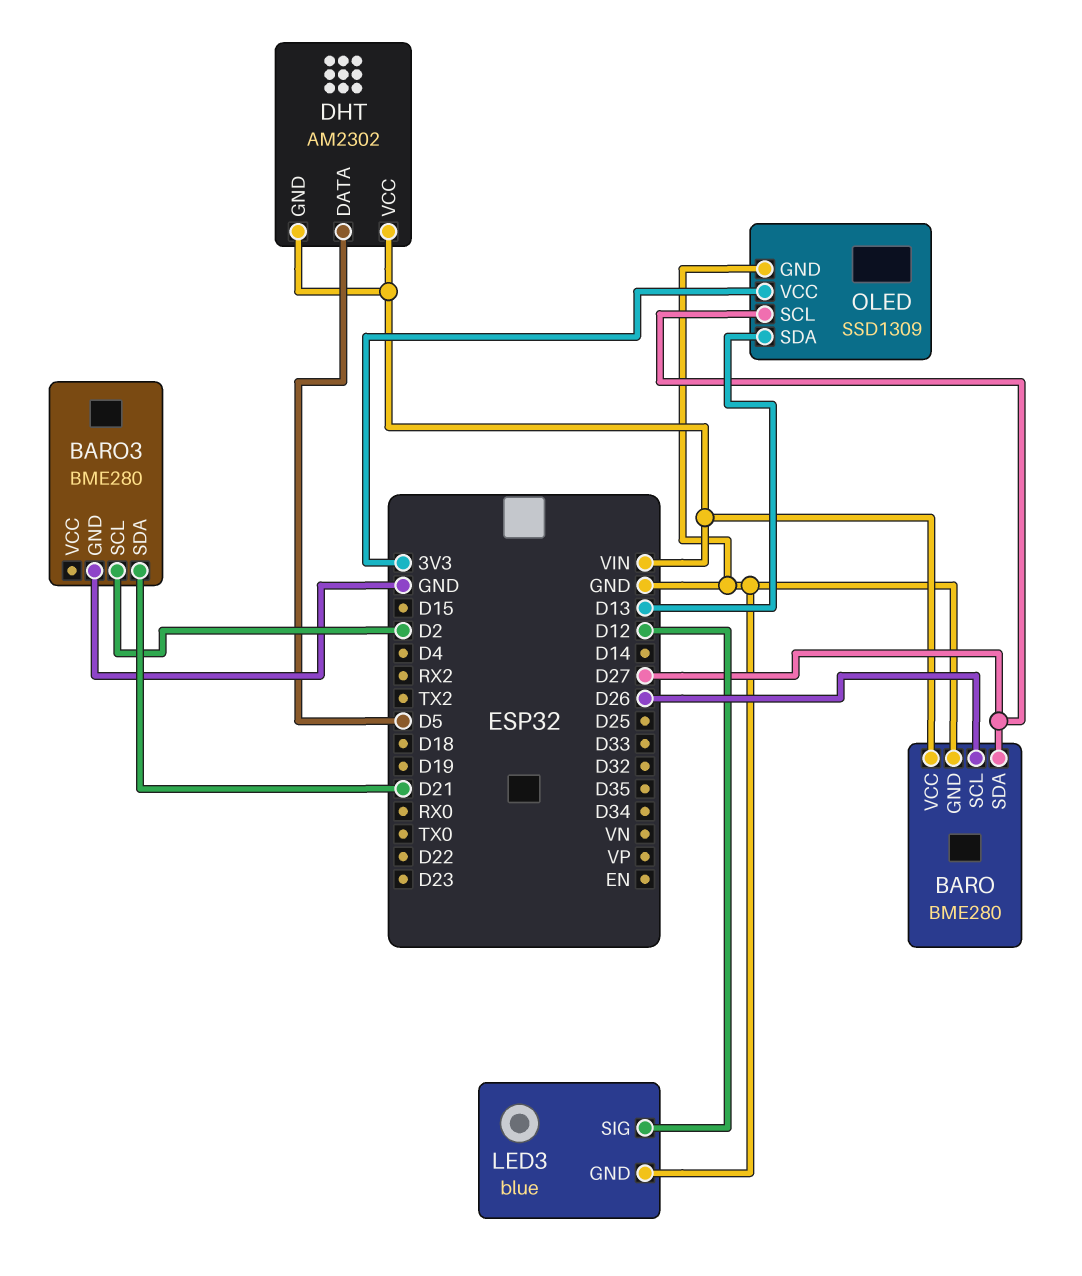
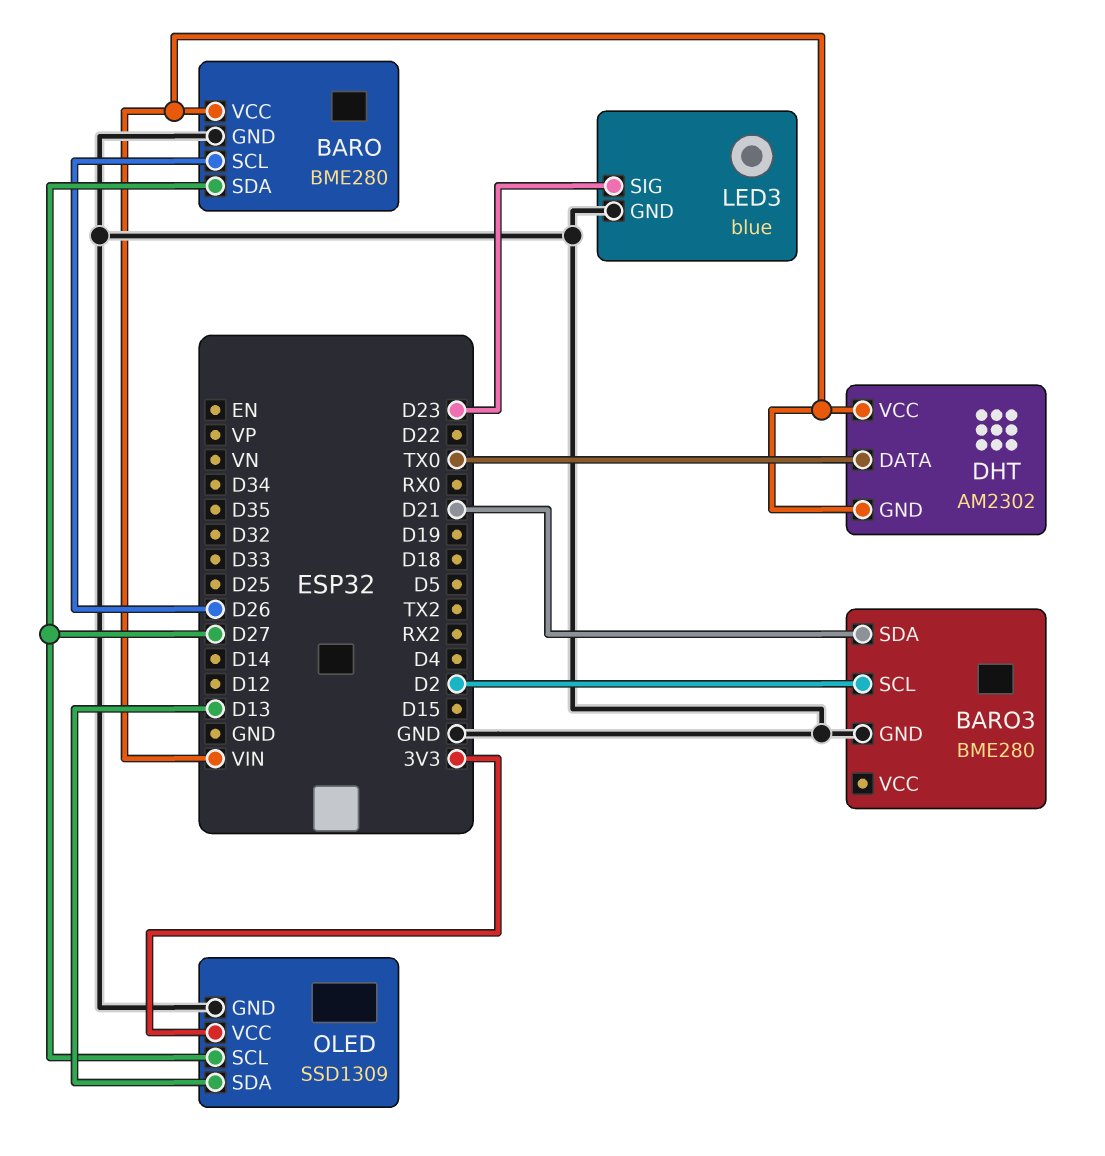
DHT pin DATA: D5 -> TX0
LED3 pin SIG: D12 -> D23

